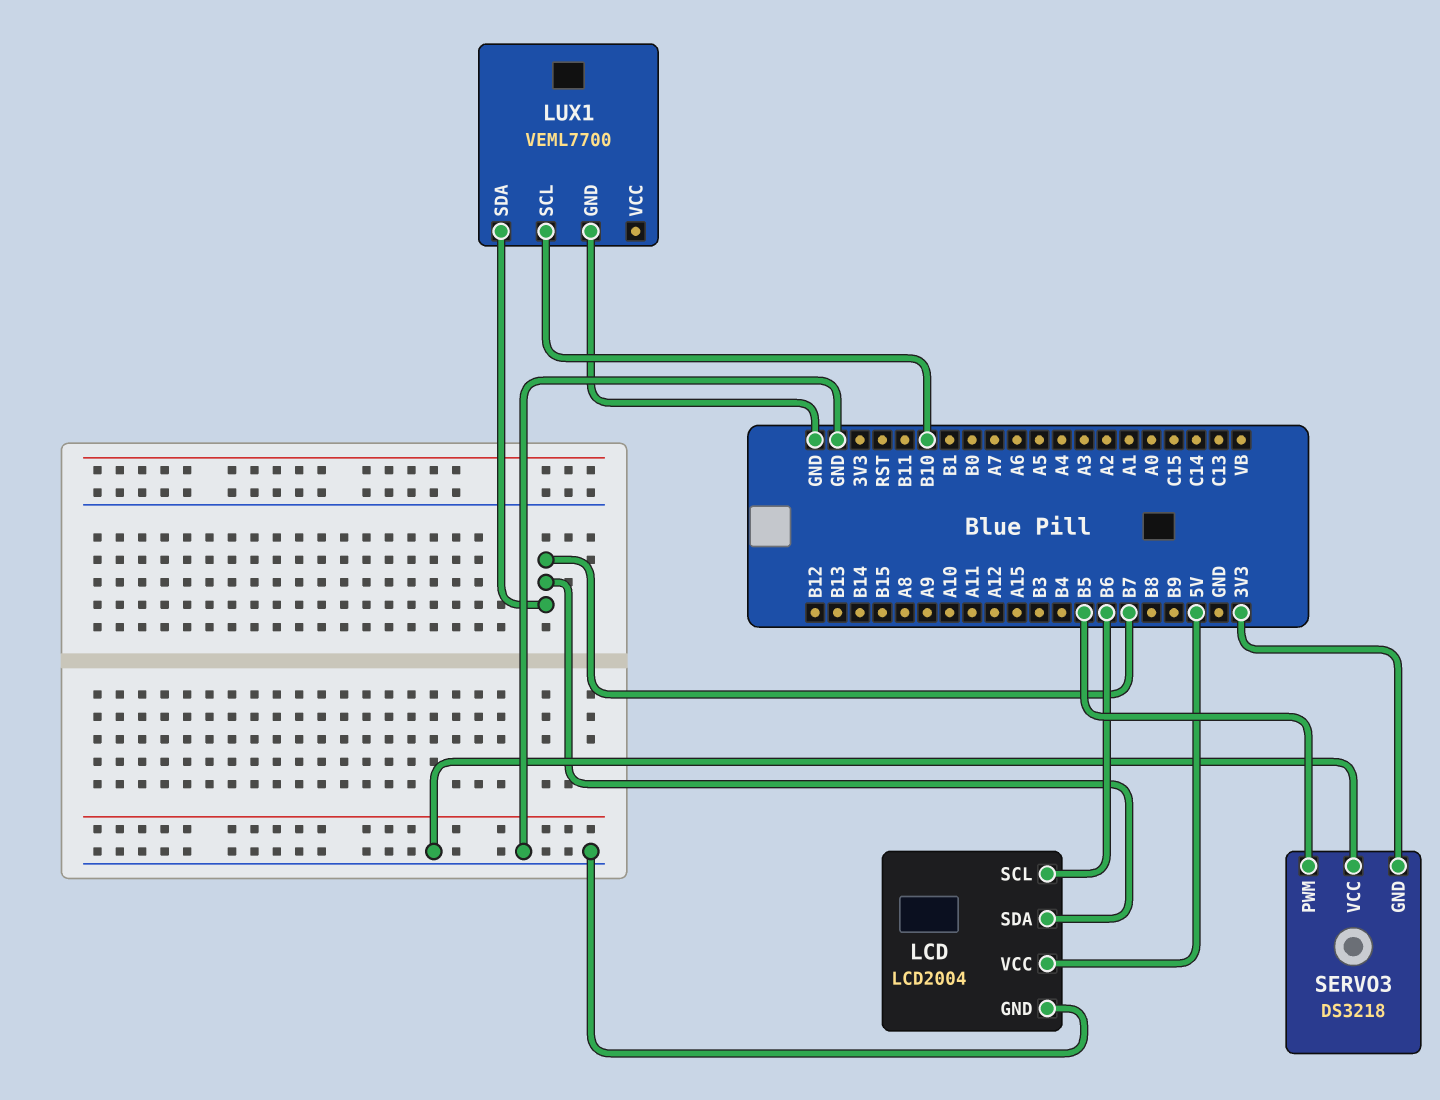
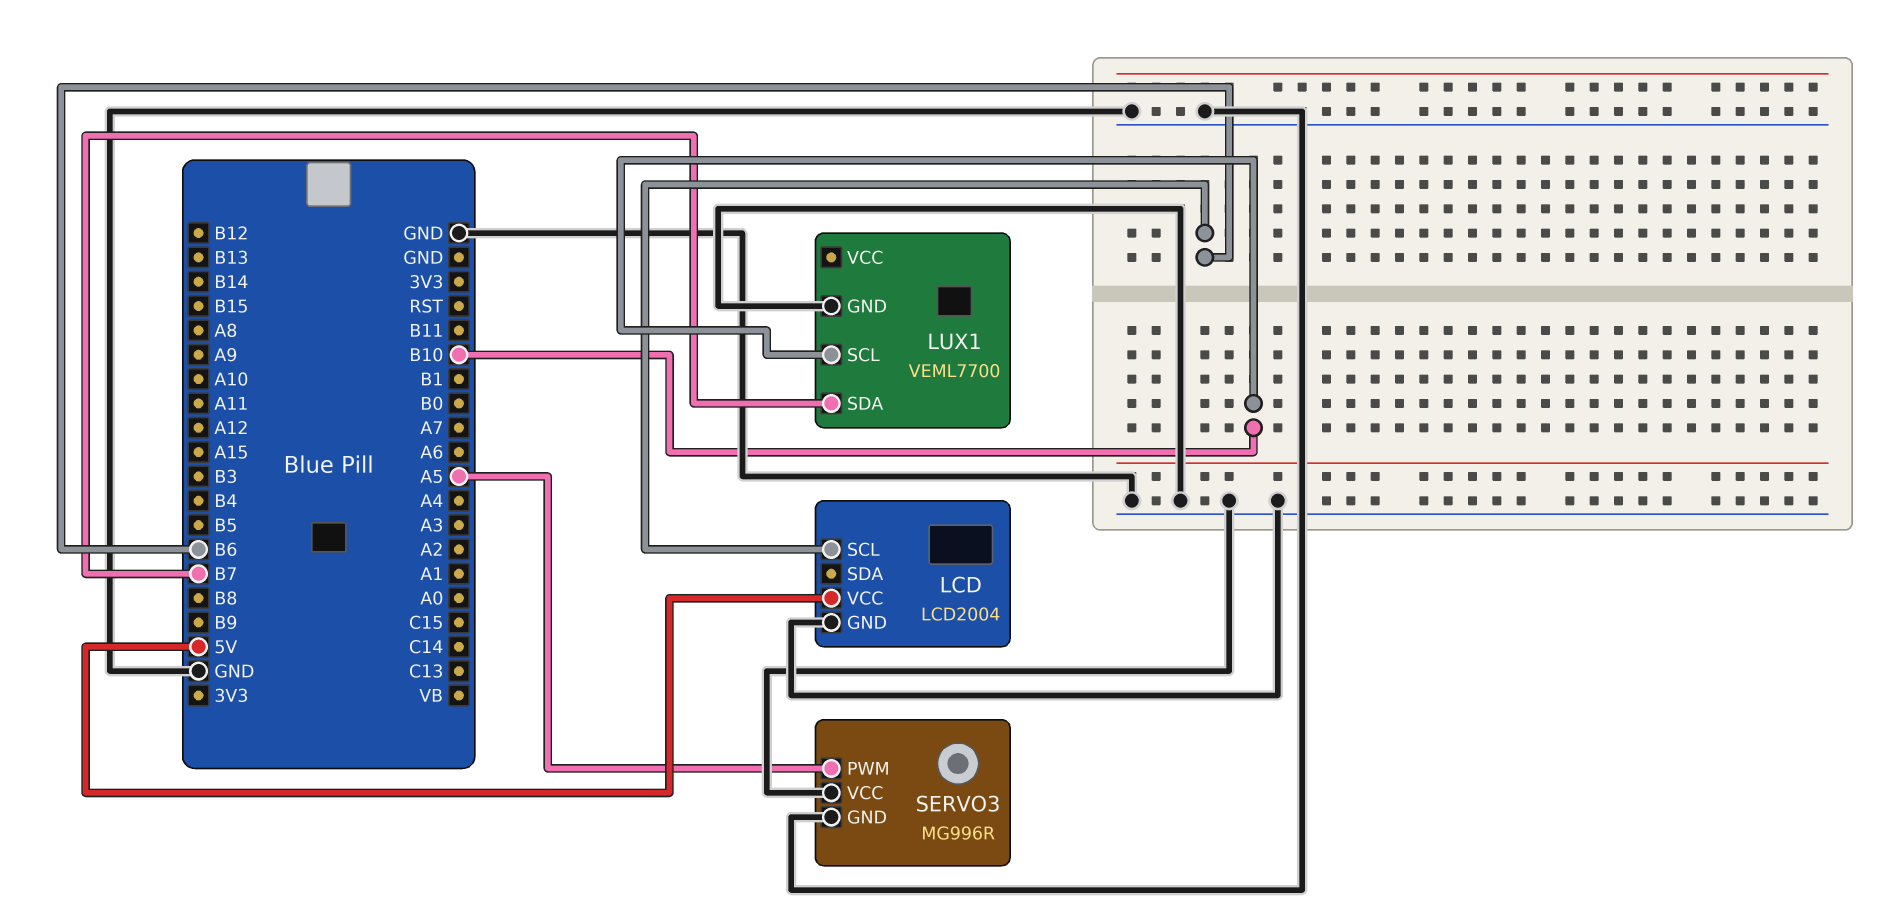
LCD pin SDA: B7 -> none
SERVO3: DS3218 -> MG996R
SERVO3 pin GND: 3V3 -> GND
SERVO3 pin PWM: B5 -> A5

